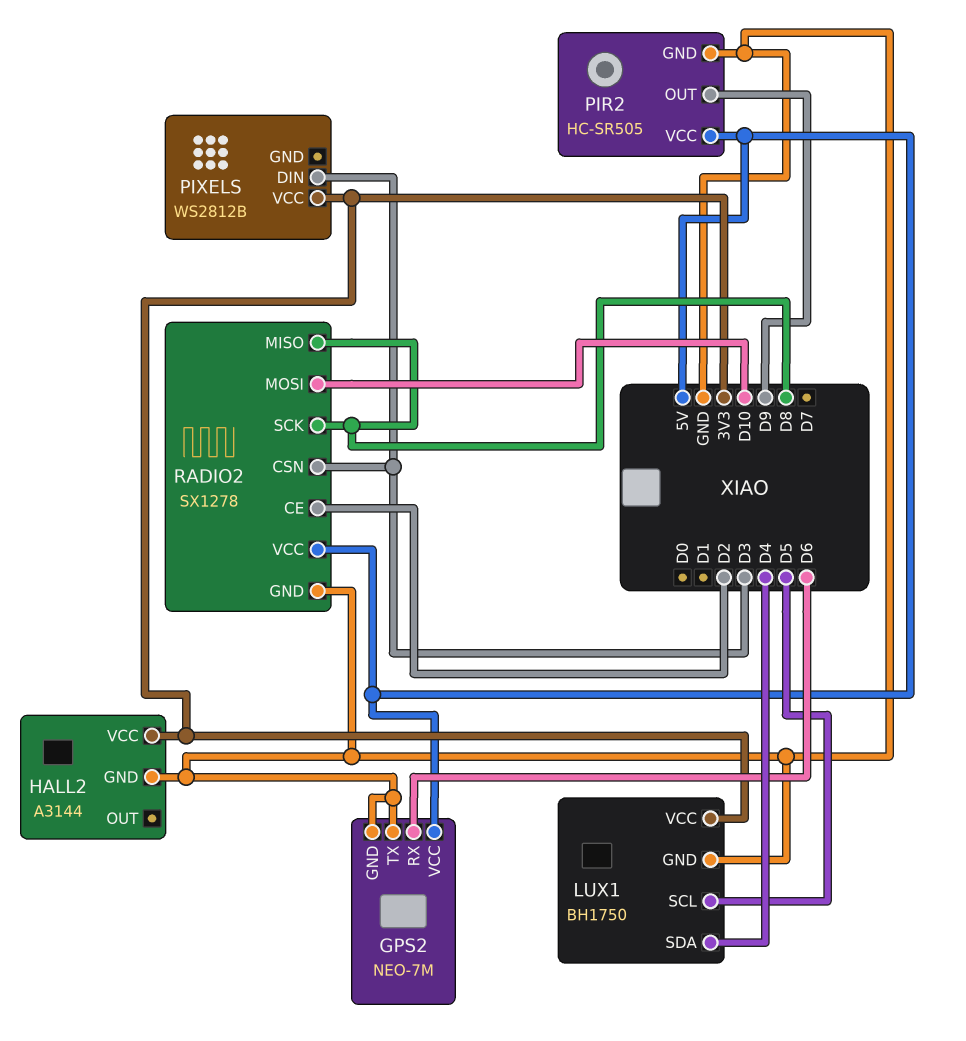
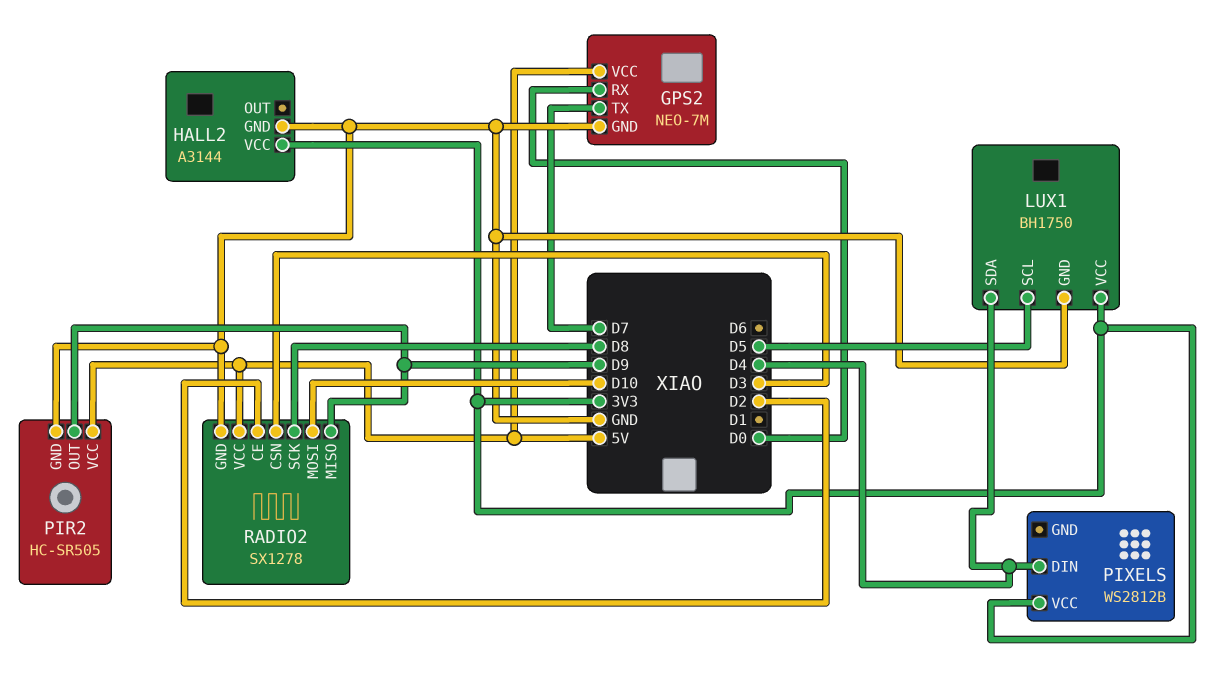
GPS2 pin RX: D6 -> D0
GPS2 pin TX: GND -> D7
PIXELS pin DIN: D3 -> D4
RADIO2 pin MISO: D8 -> D9

